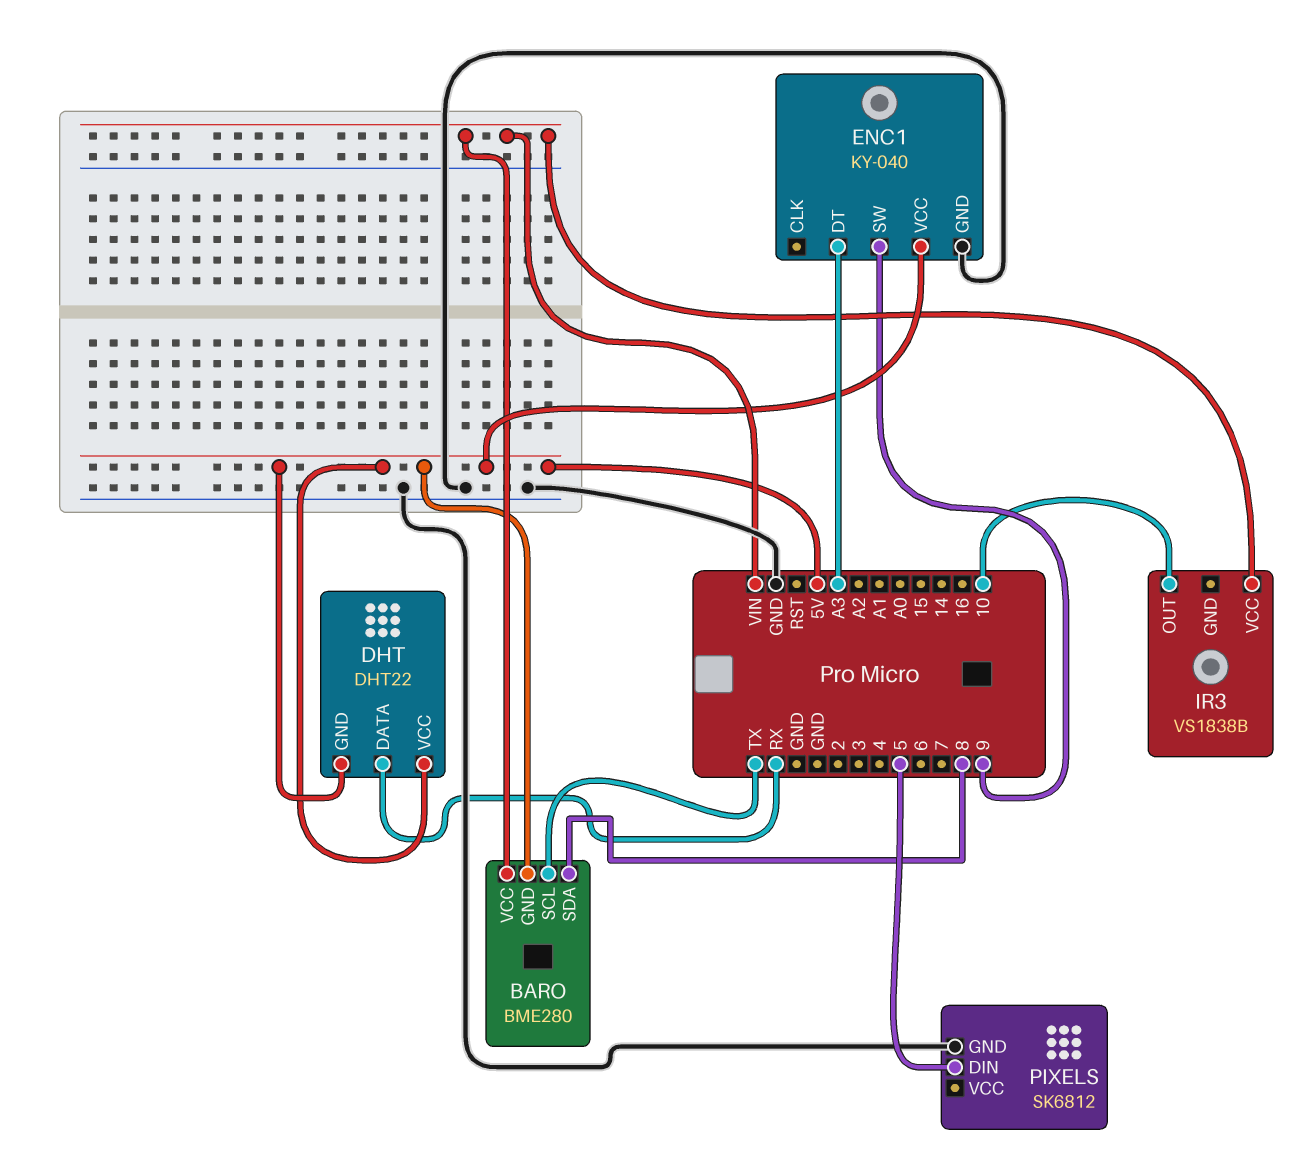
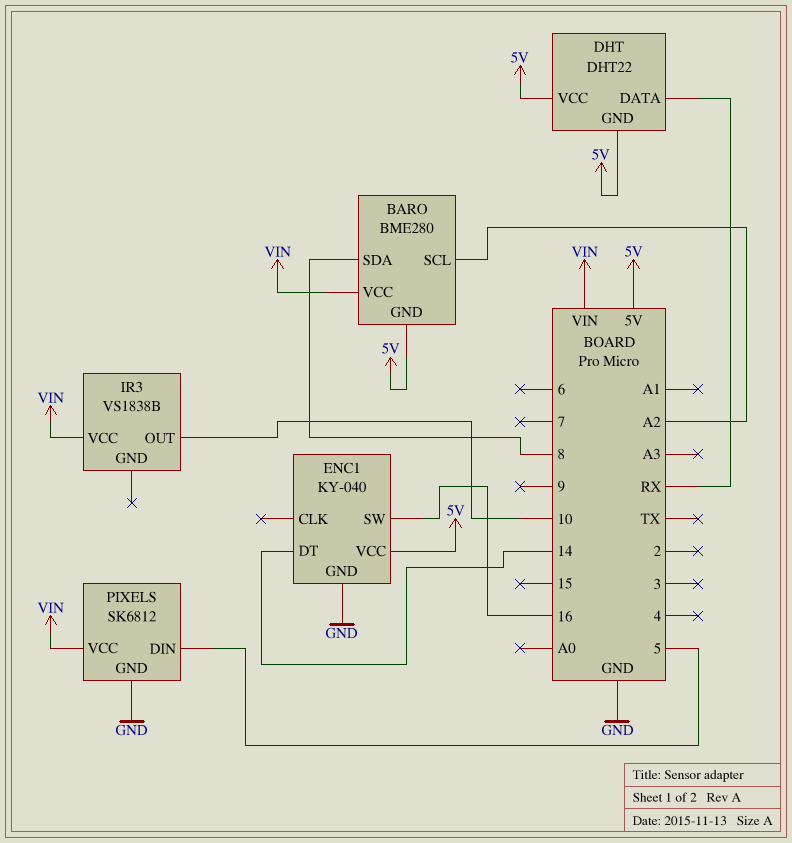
BARO pin SCL: TX -> A2
ENC1 pin DT: A3 -> 14
ENC1 pin SW: 9 -> 16
PIXELS pin VCC: none -> VIN

